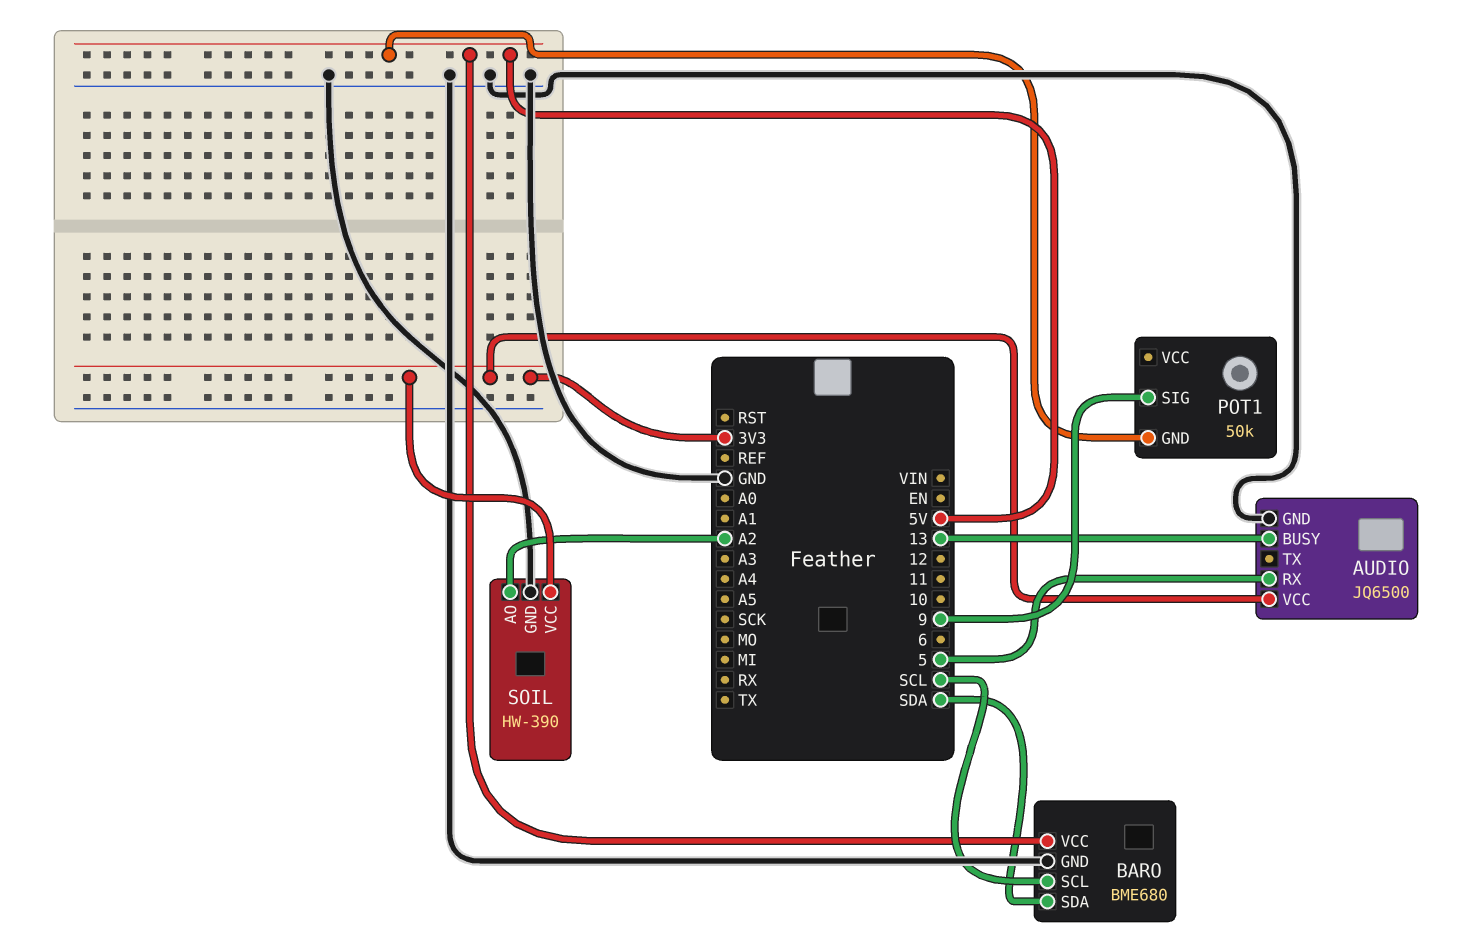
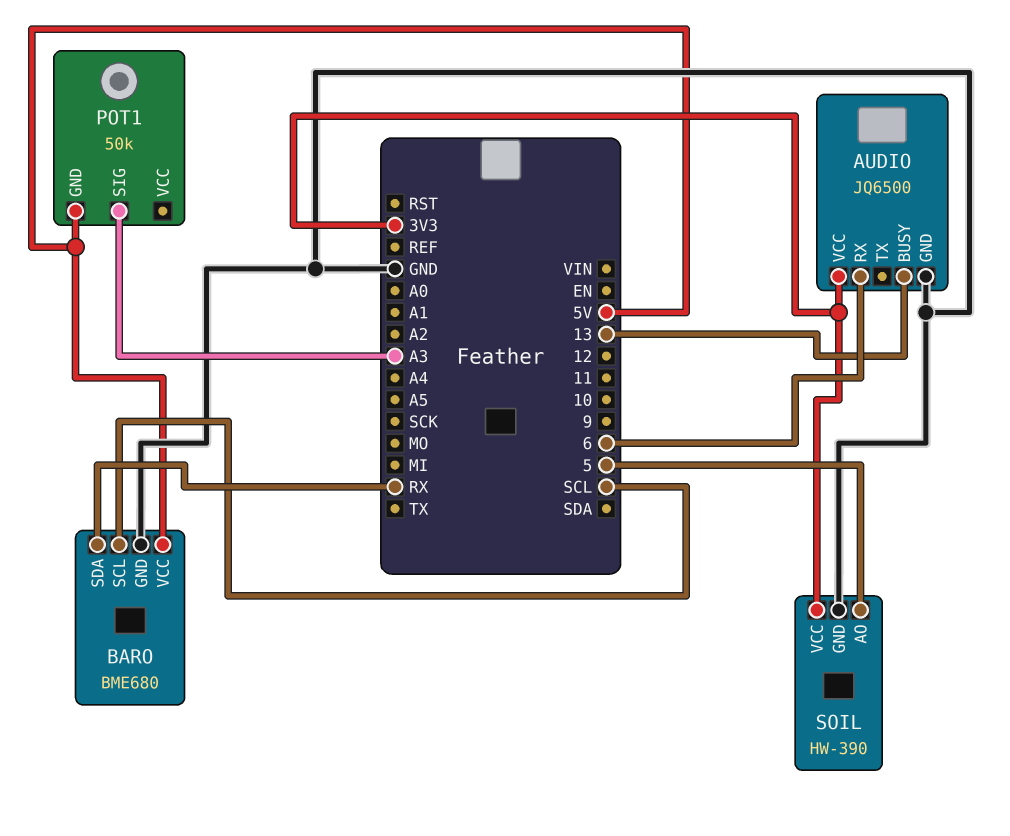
AUDIO pin RX: 5 -> 6
BARO pin SDA: SDA -> RX
POT1 pin SIG: 9 -> A3
SOIL pin AO: A2 -> 5

